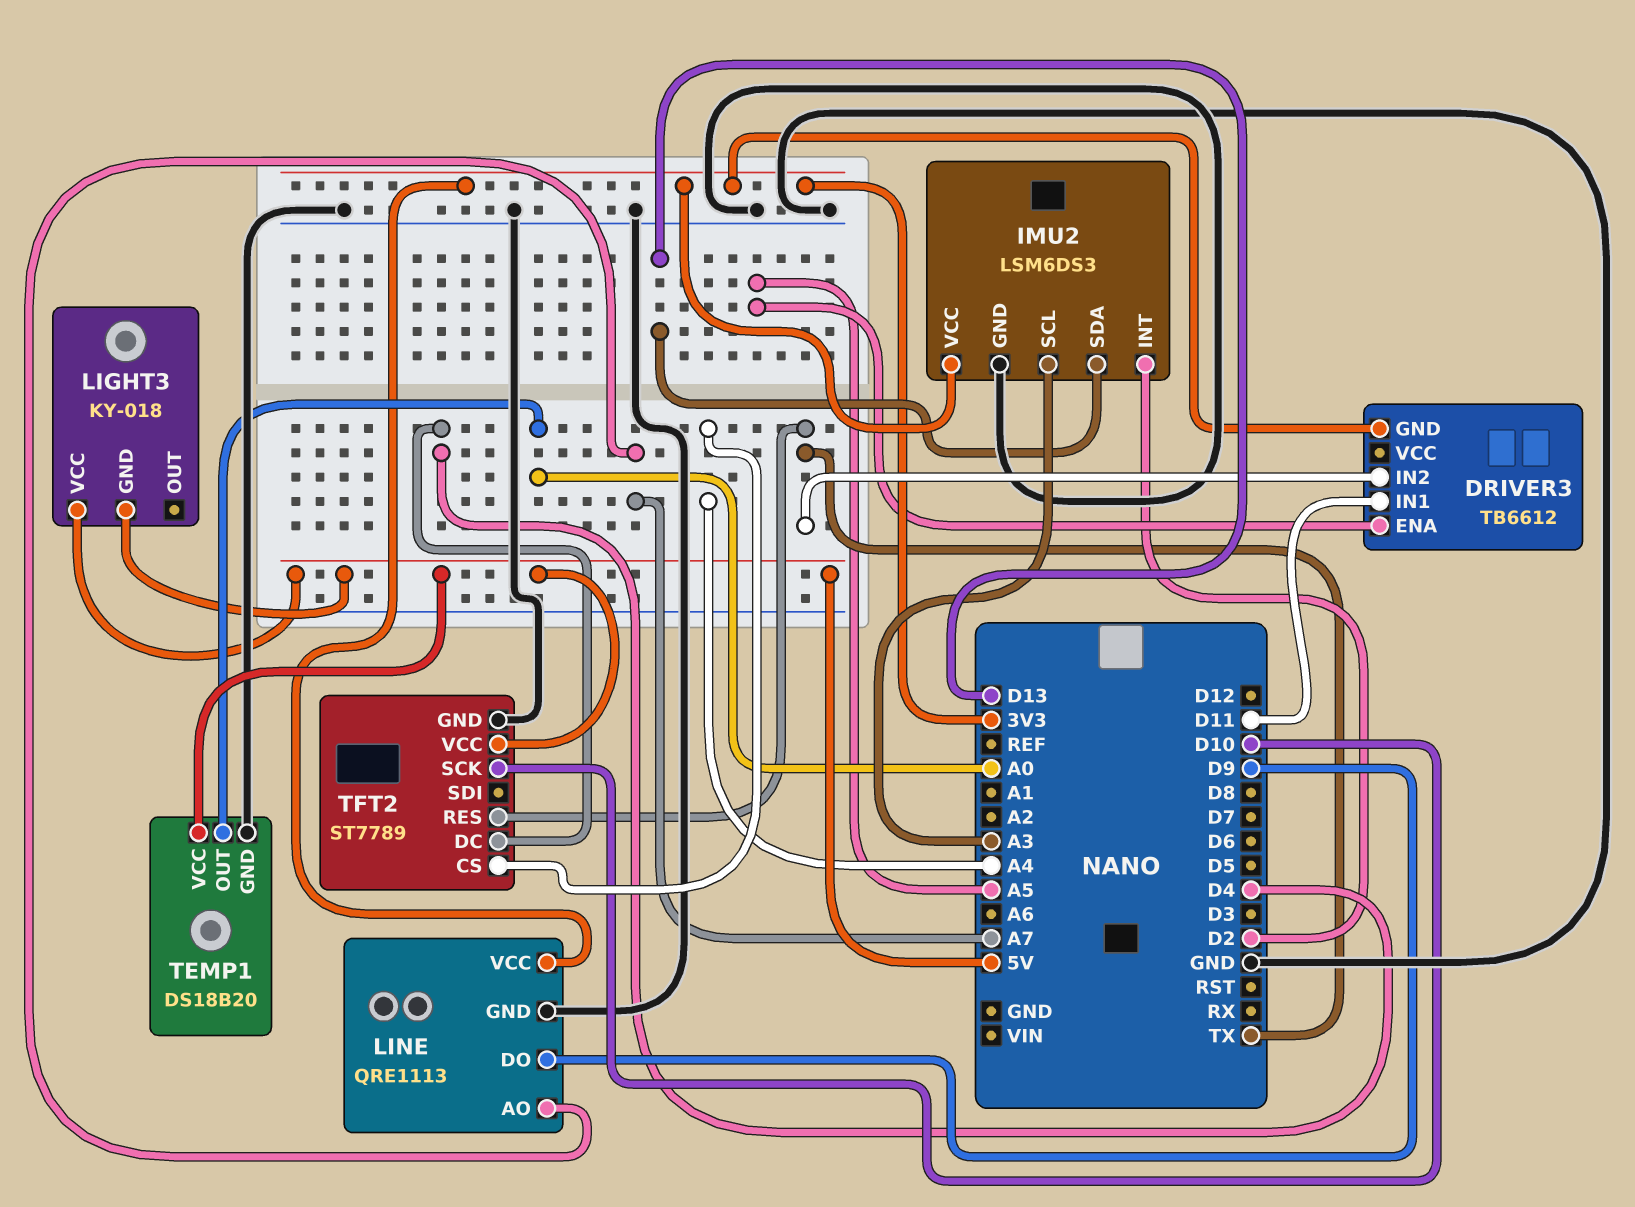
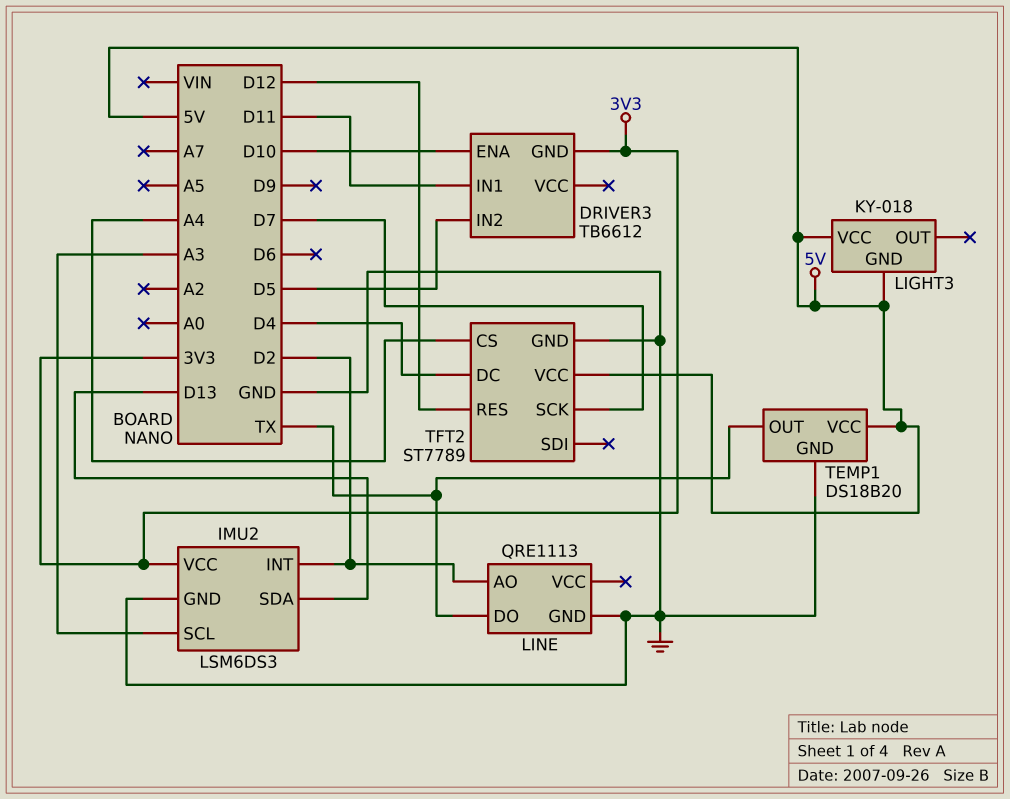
DRIVER3 pin ENA: A5 -> D10
DRIVER3 pin IN2: TX -> D5
LINE pin AO: A7 -> D2
LINE pin DO: D9 -> TX
LINE pin VCC: 3V3 -> none
TEMP1 pin OUT: A0 -> TX
TFT2 pin RES: TX -> D12
TFT2 pin SCK: D10 -> D7

